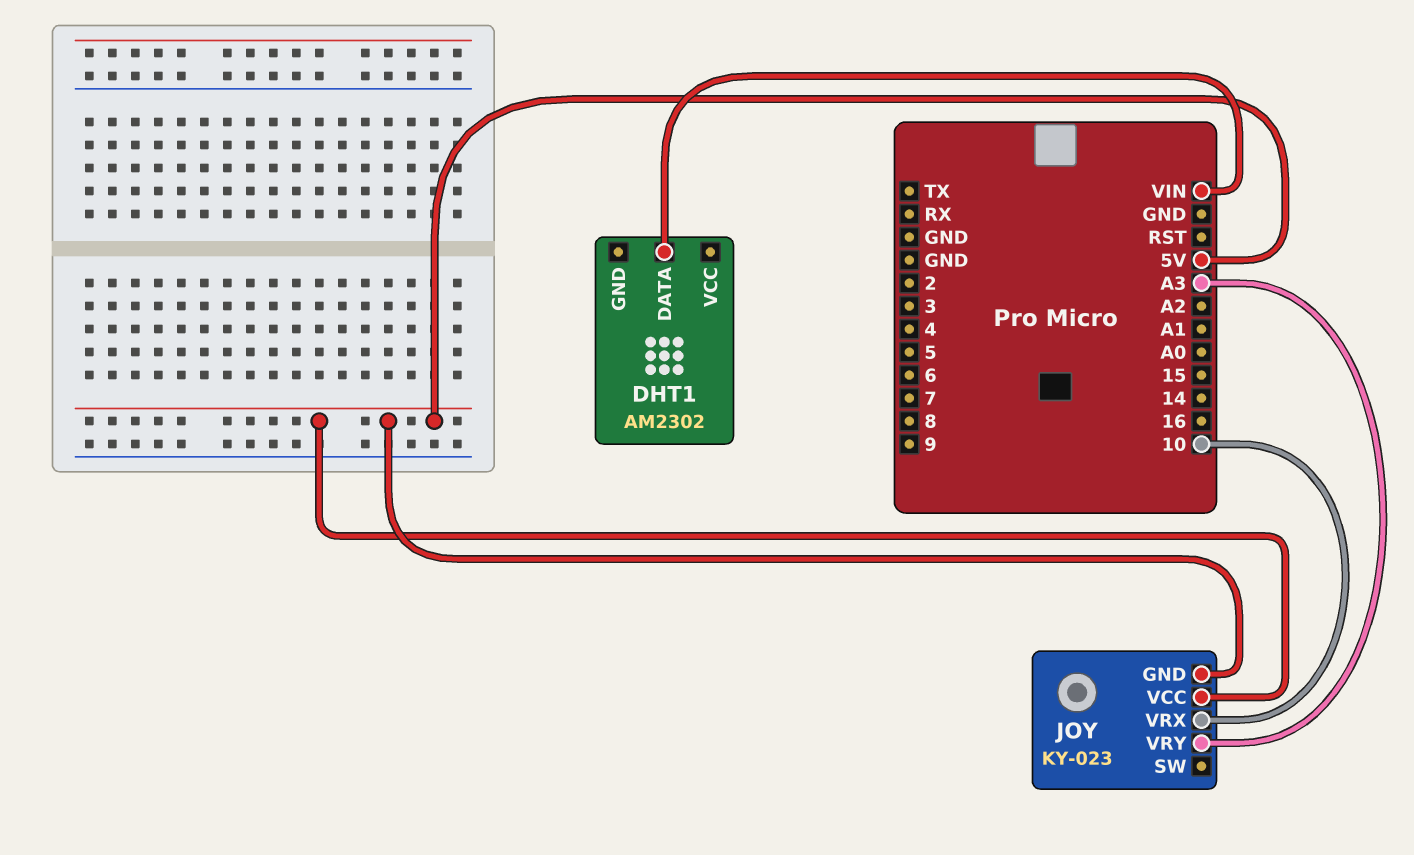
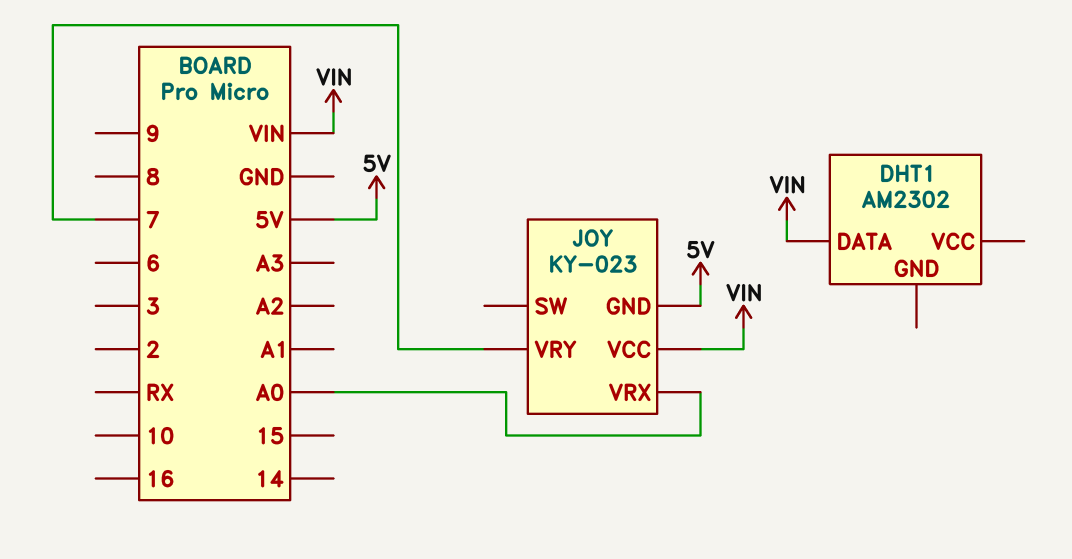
JOY pin VCC: 5V -> VIN
JOY pin VRX: 10 -> A0
JOY pin VRY: A3 -> 7

